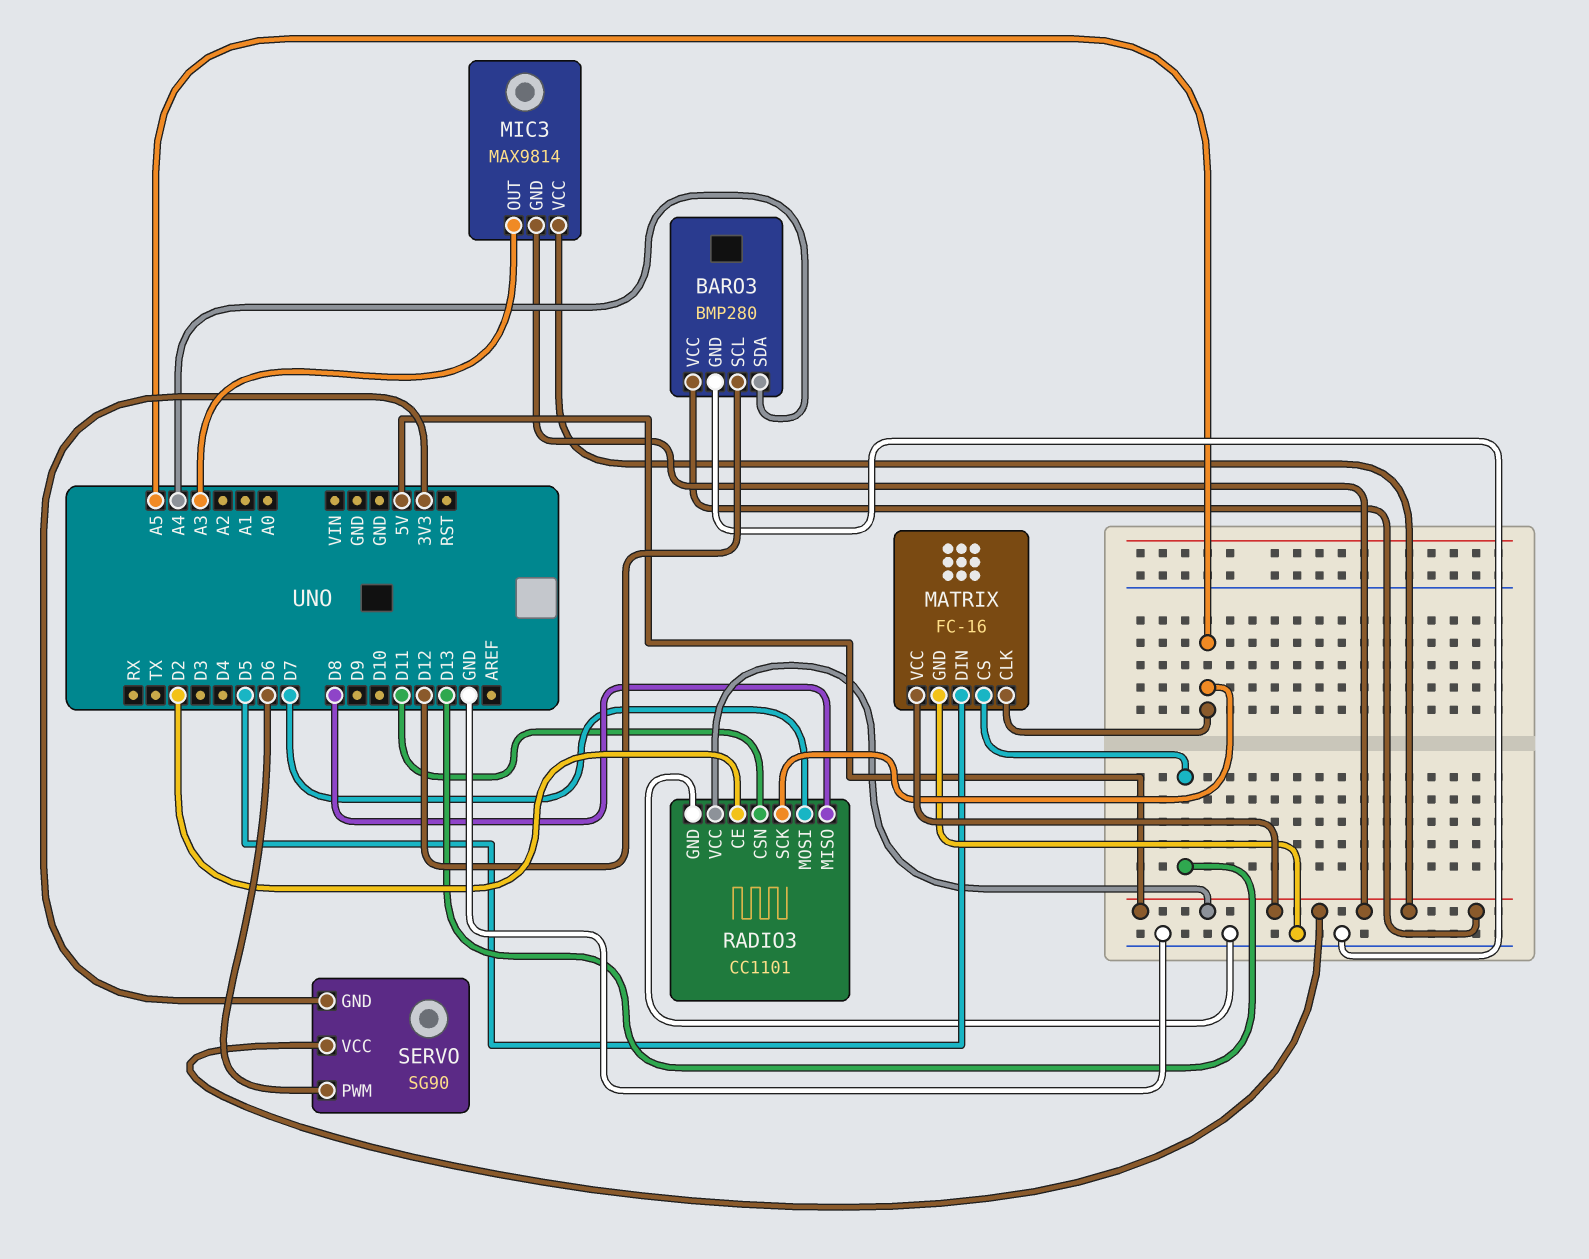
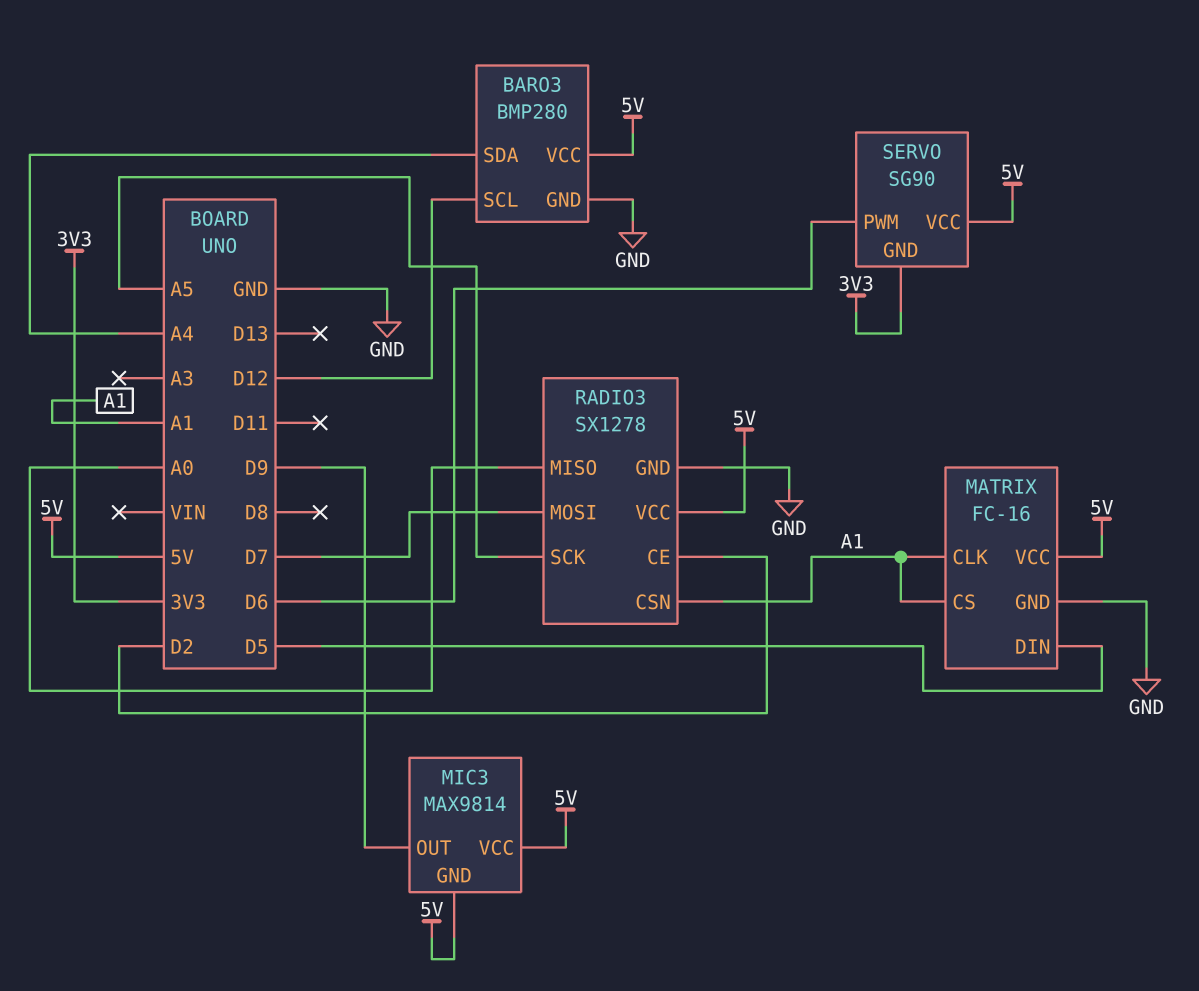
MATRIX pin CLK: A5 -> A1
MATRIX pin CS: D13 -> A1
MIC3 pin OUT: A3 -> D9
RADIO3: CC1101 -> SX1278
RADIO3 pin CSN: D11 -> A1
RADIO3 pin MISO: D8 -> A0

